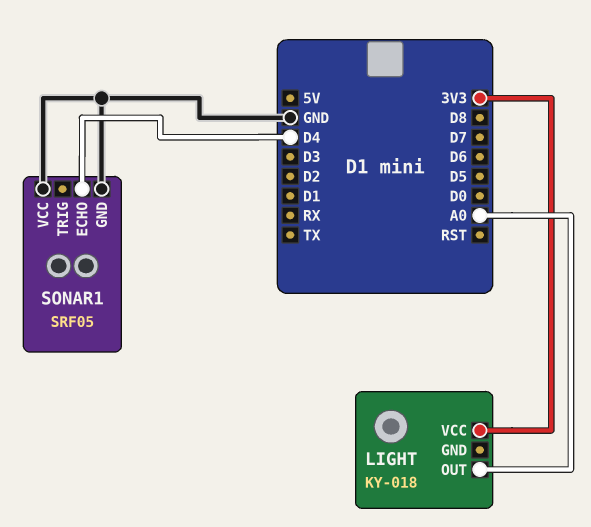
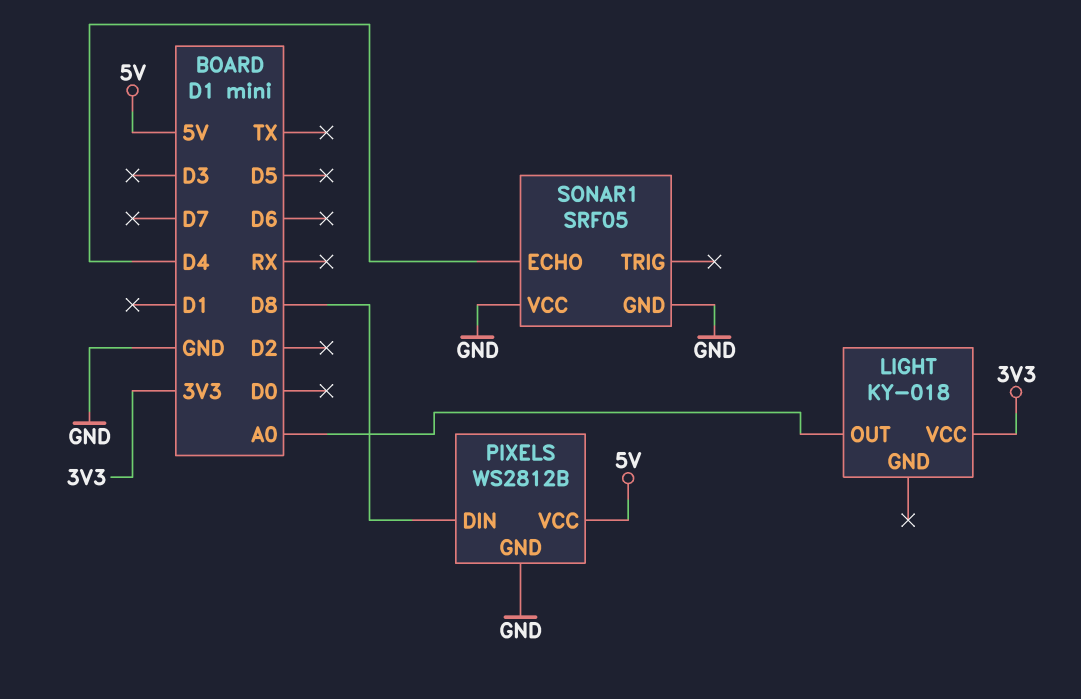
PIXELS: none -> WS2812B
PIXELS pin DIN: none -> D8
PIXELS pin GND: none -> GND
PIXELS pin VCC: none -> 5V

